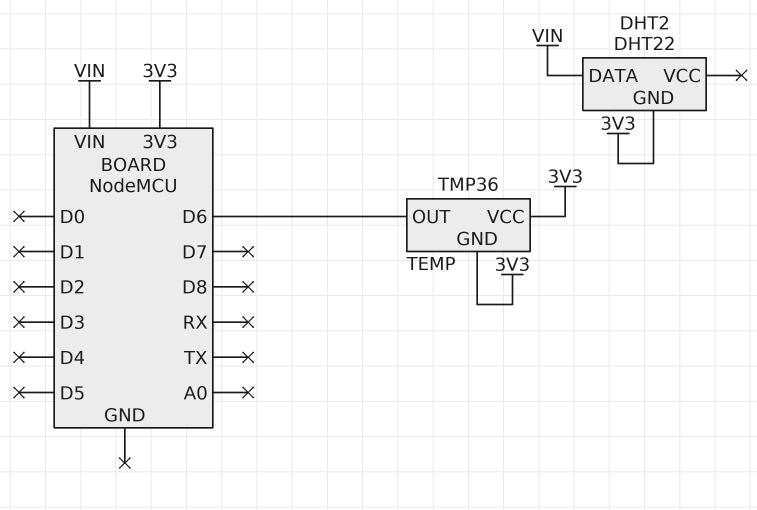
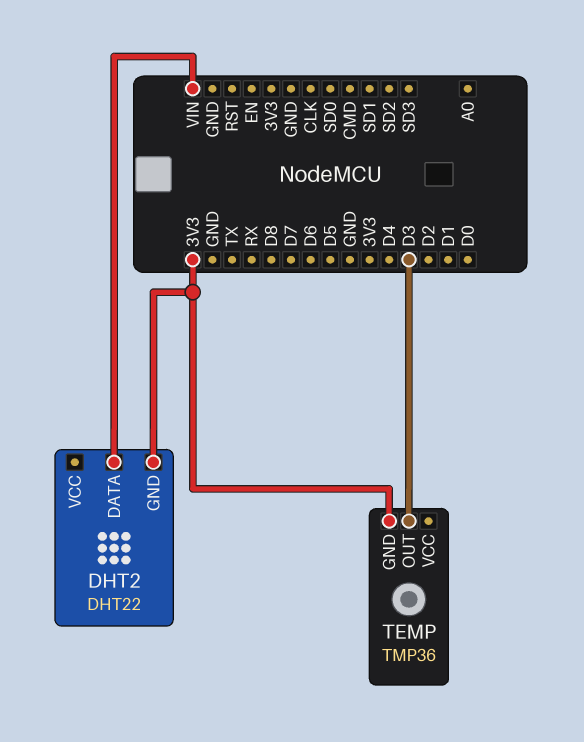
TEMP pin OUT: D6 -> D3
TEMP pin VCC: 3V3 -> none

